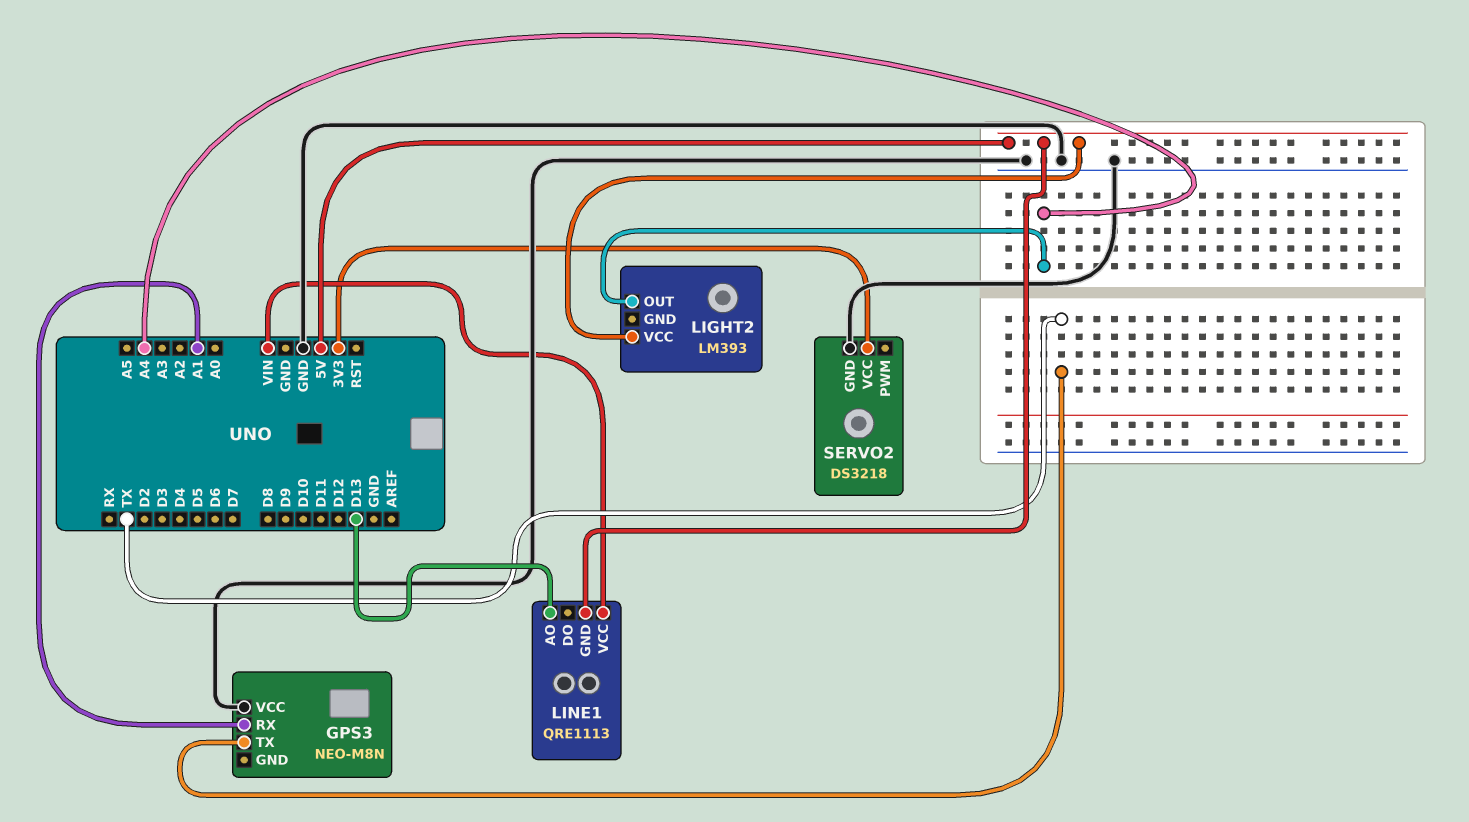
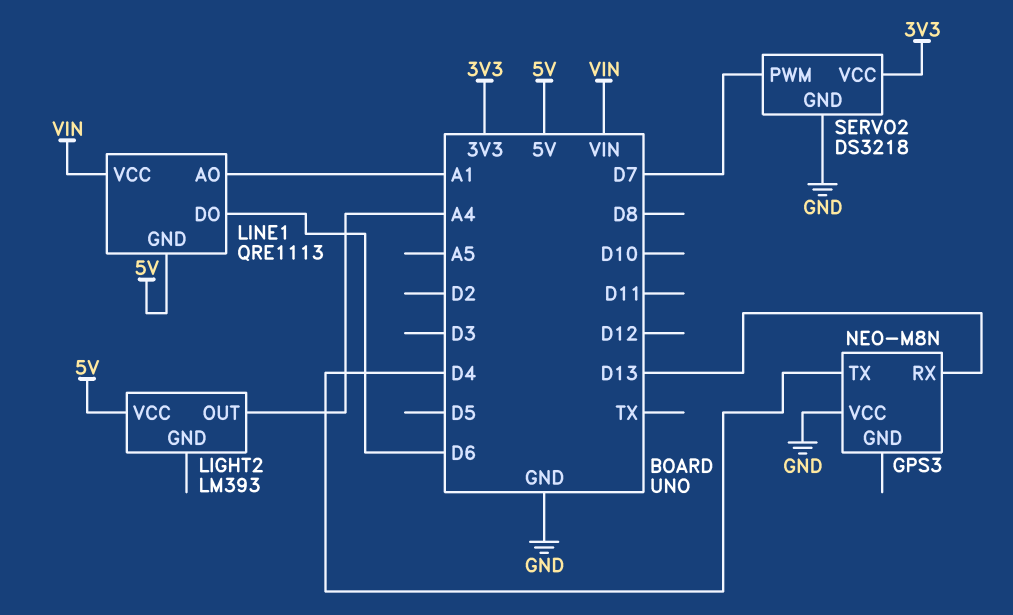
GPS3 pin RX: A1 -> D13
GPS3 pin TX: TX -> D4
LINE1 pin AO: D13 -> A1
LINE1 pin DO: none -> D6
SERVO2 pin PWM: none -> D7

